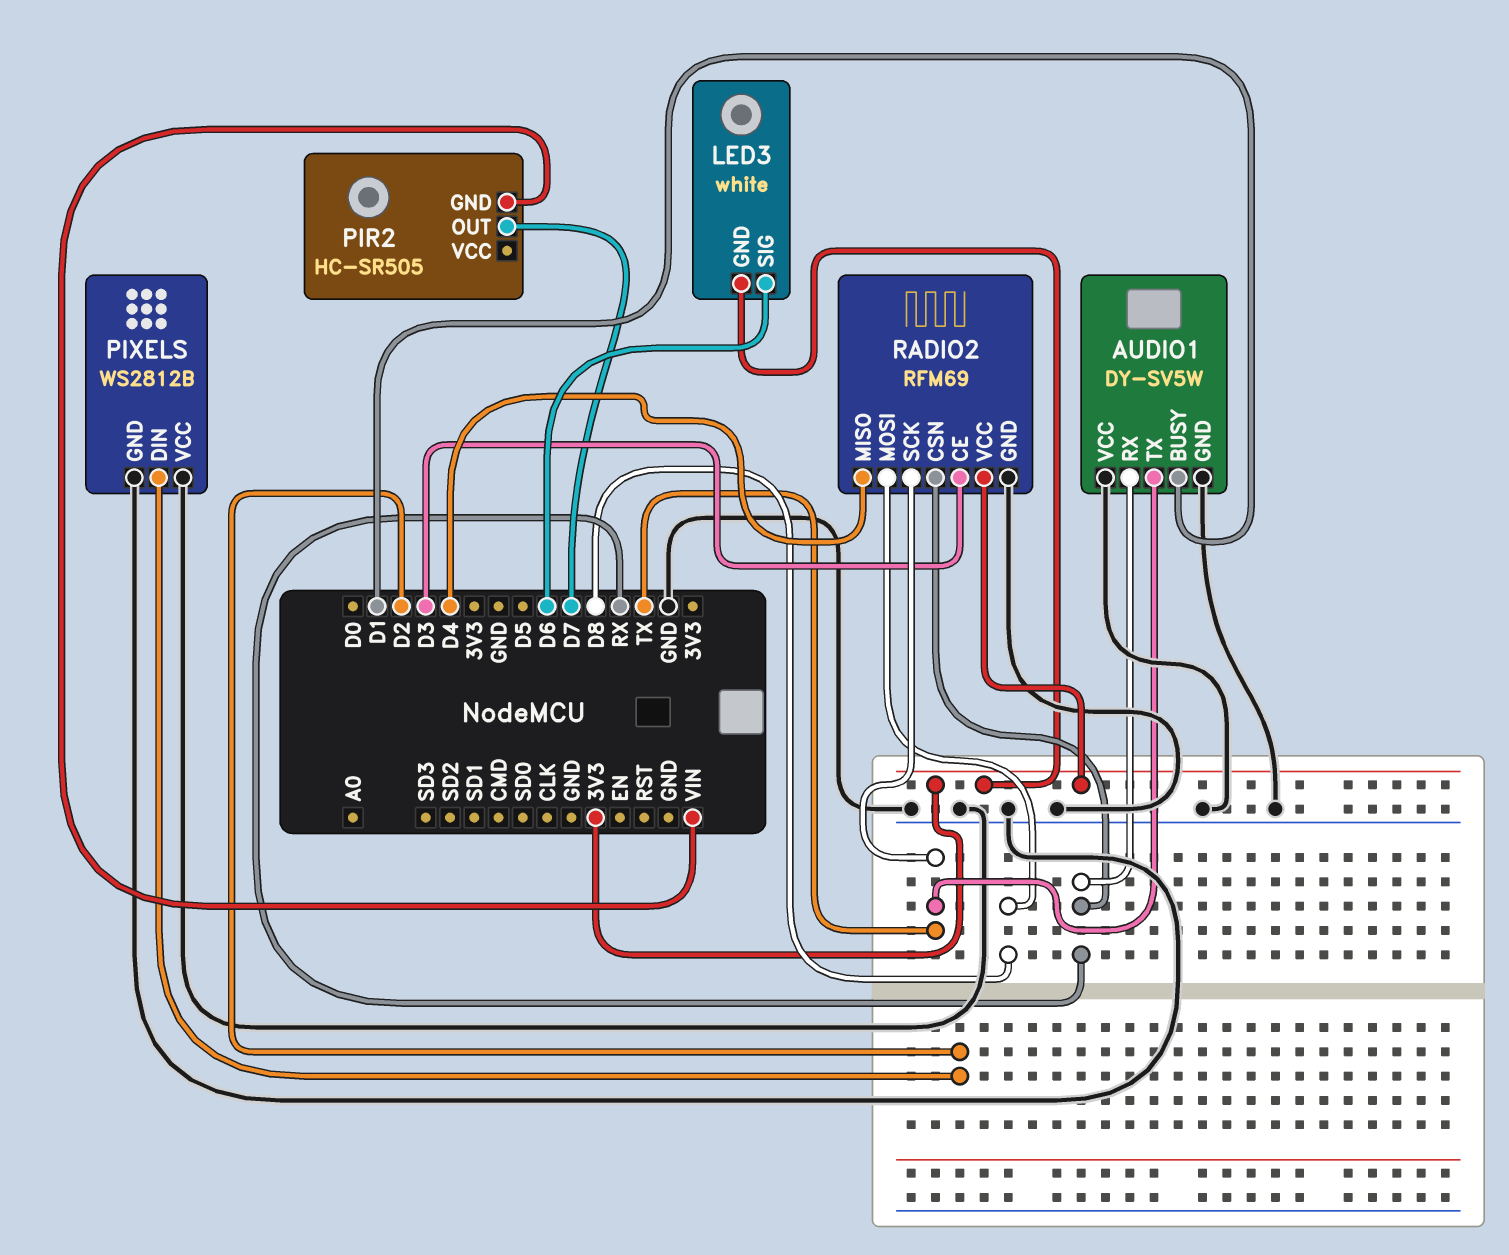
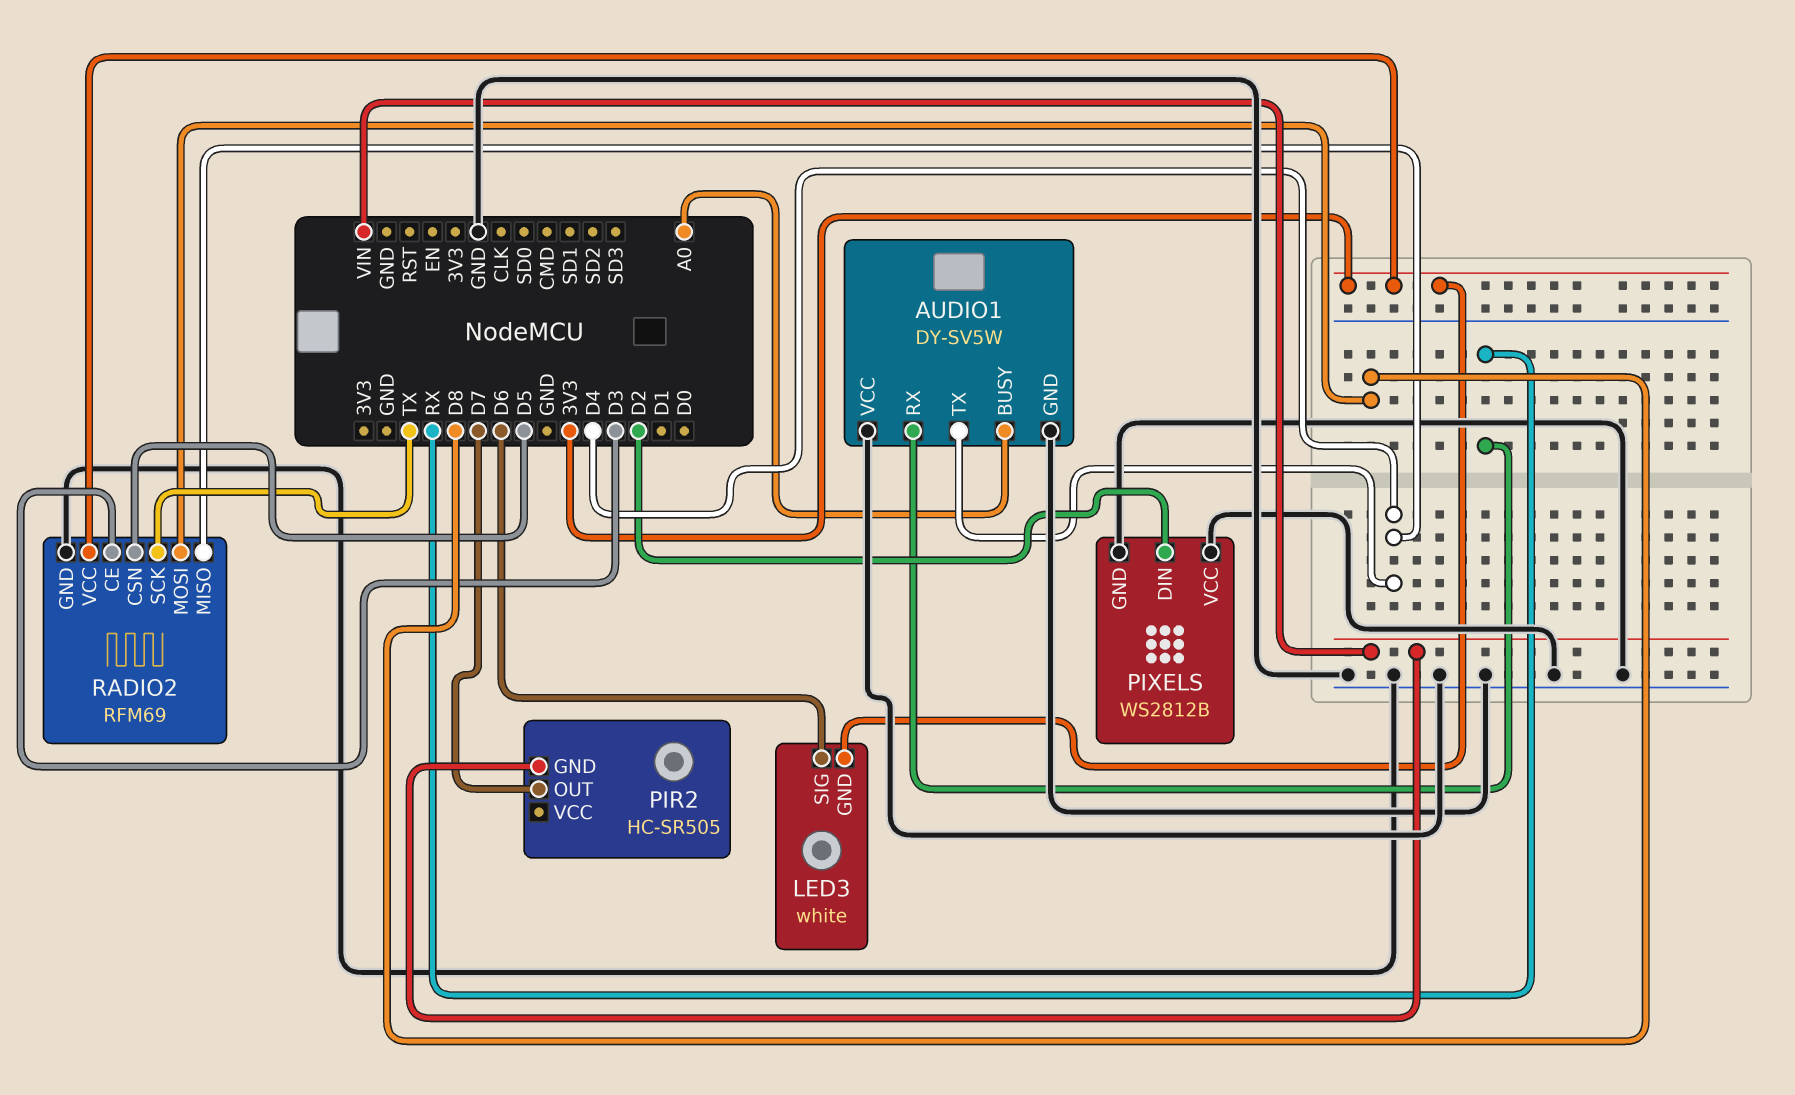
AUDIO1 pin BUSY: D1 -> A0
AUDIO1 pin TX: TX -> D4
RADIO2 pin CSN: RX -> D5

